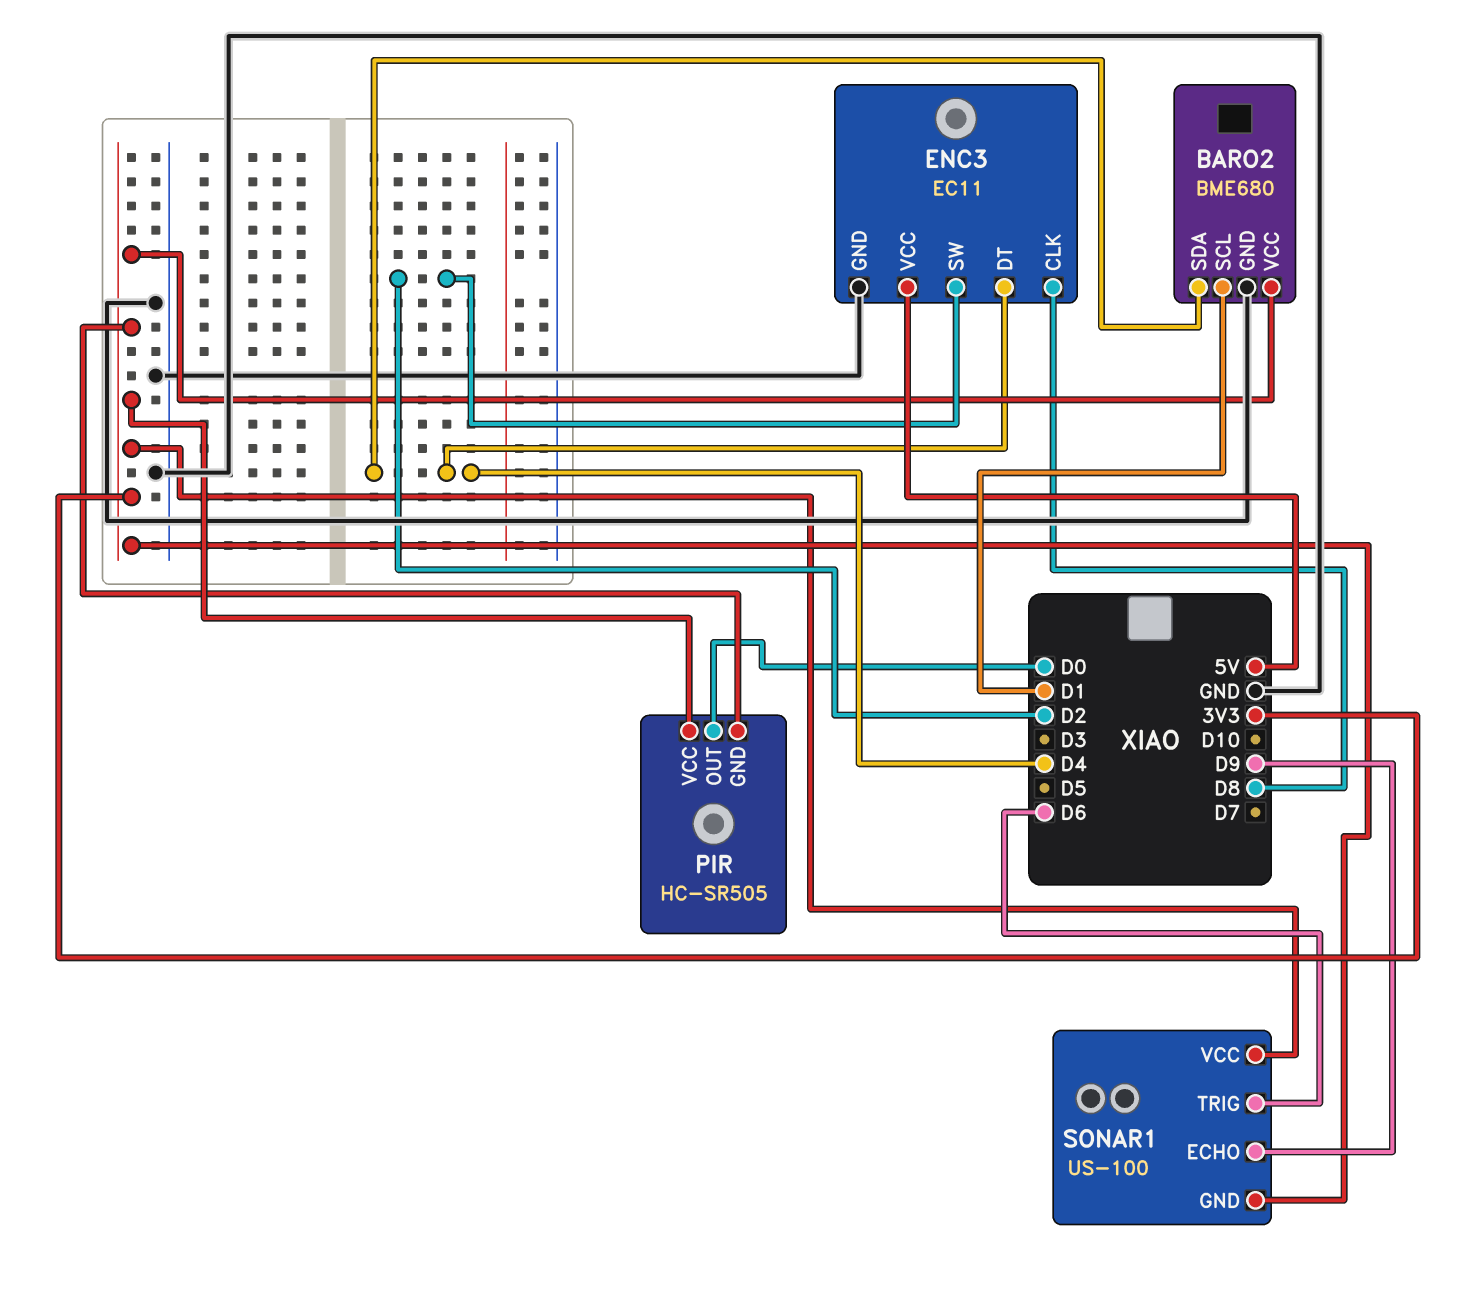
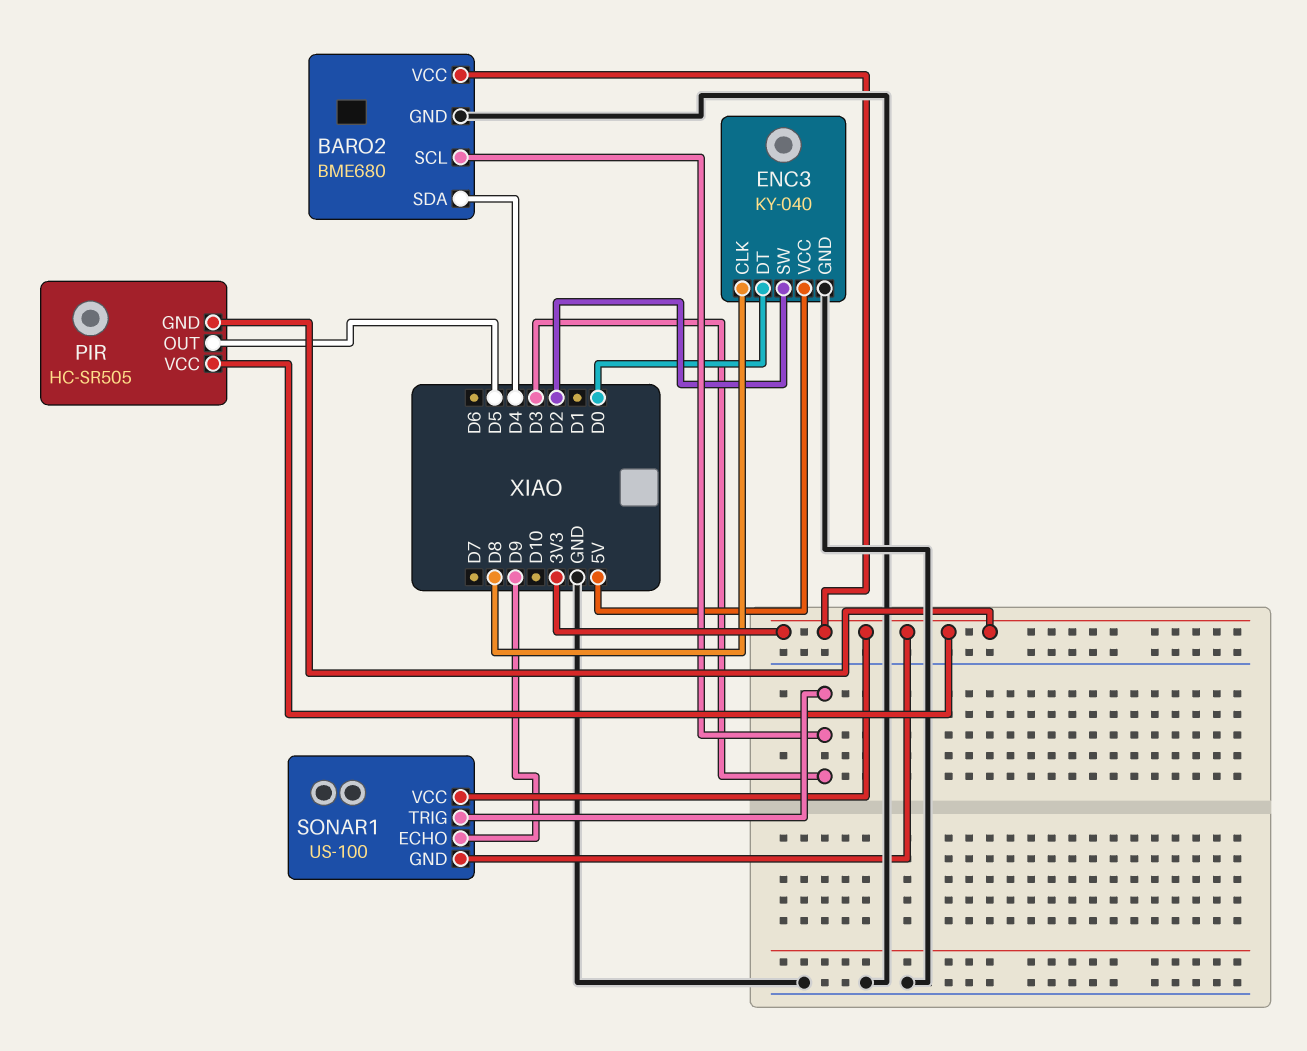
BARO2 pin SCL: D1 -> D3
ENC3: EC11 -> KY-040
ENC3 pin DT: D4 -> D0
PIR pin OUT: D0 -> D5
SONAR1 pin TRIG: D6 -> D3

